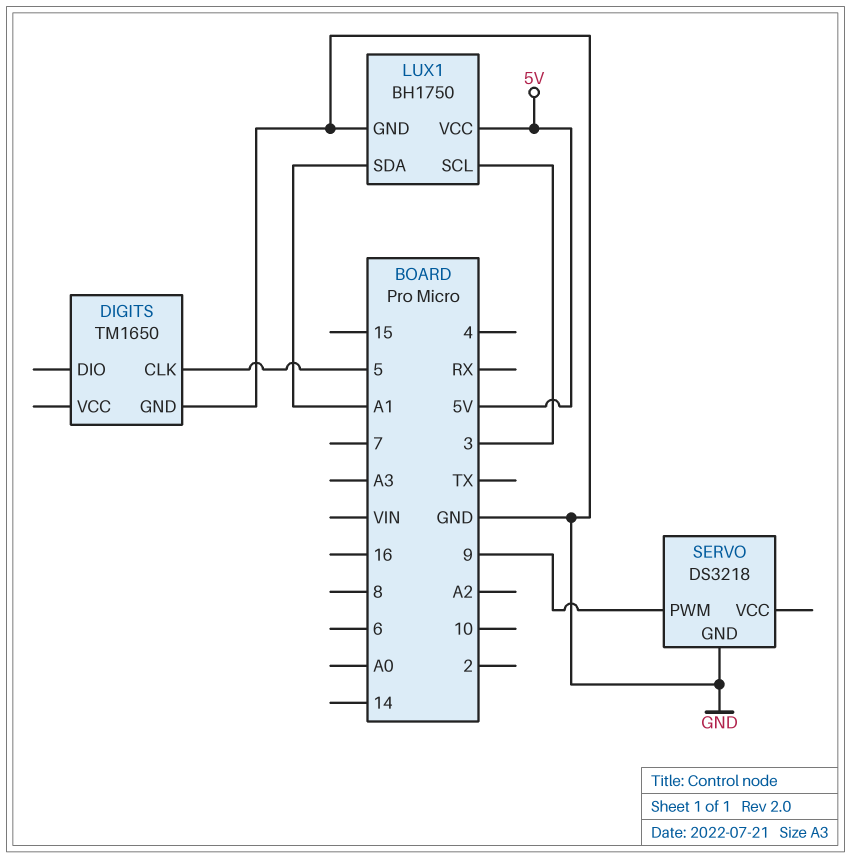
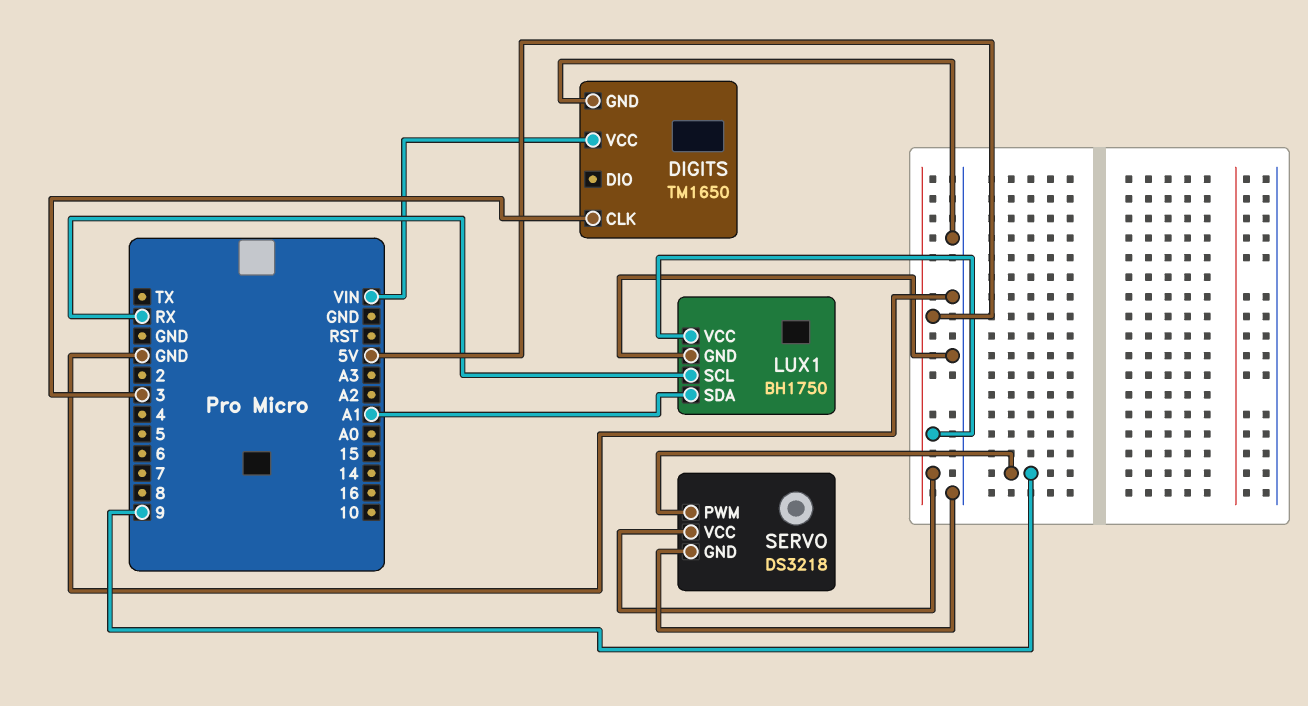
DIGITS pin CLK: 5 -> 3
DIGITS pin VCC: none -> VIN
LUX1 pin SCL: 3 -> RX
SERVO pin VCC: none -> 5V

